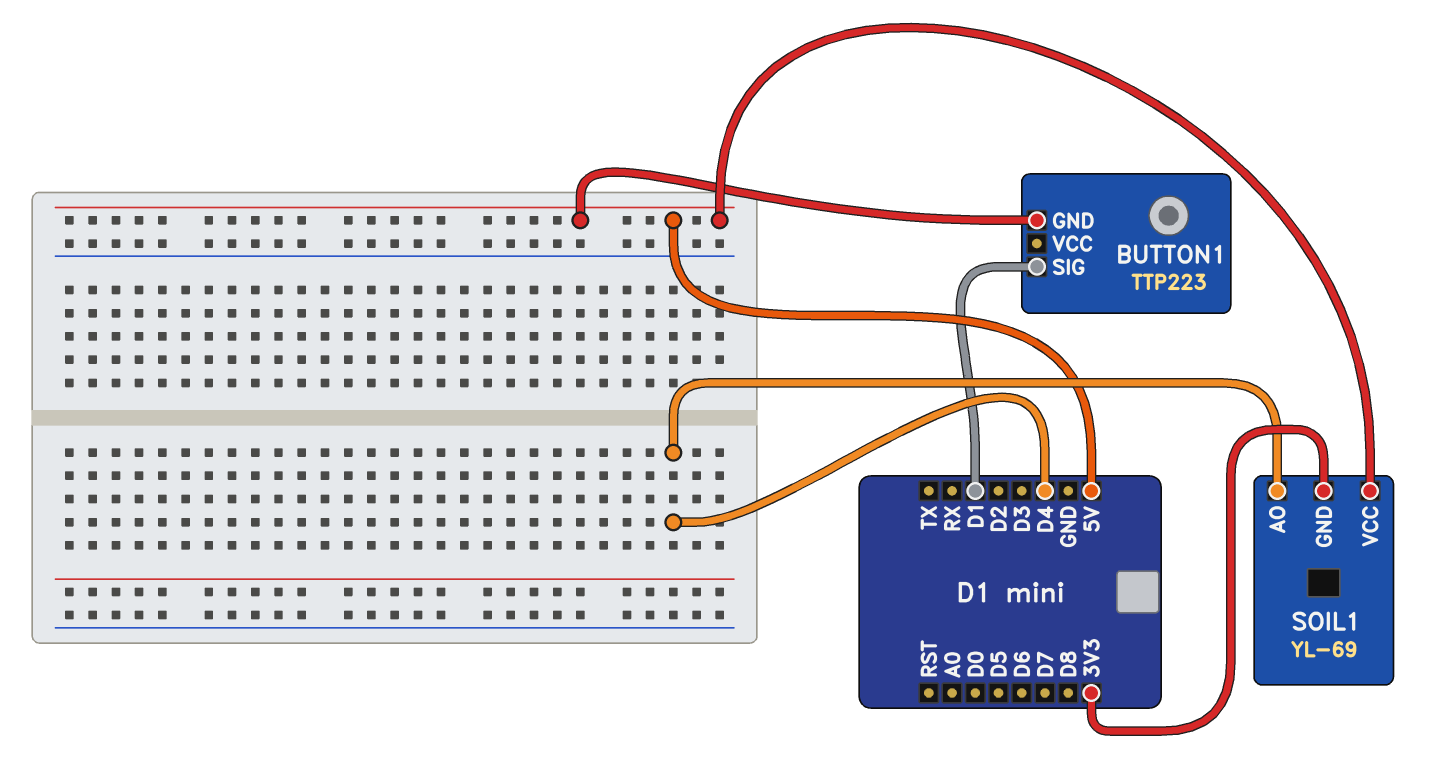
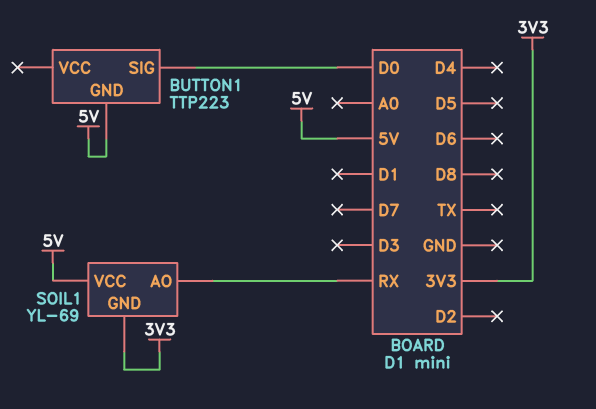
BUTTON1 pin SIG: D1 -> D0
SOIL1 pin AO: D4 -> RX

